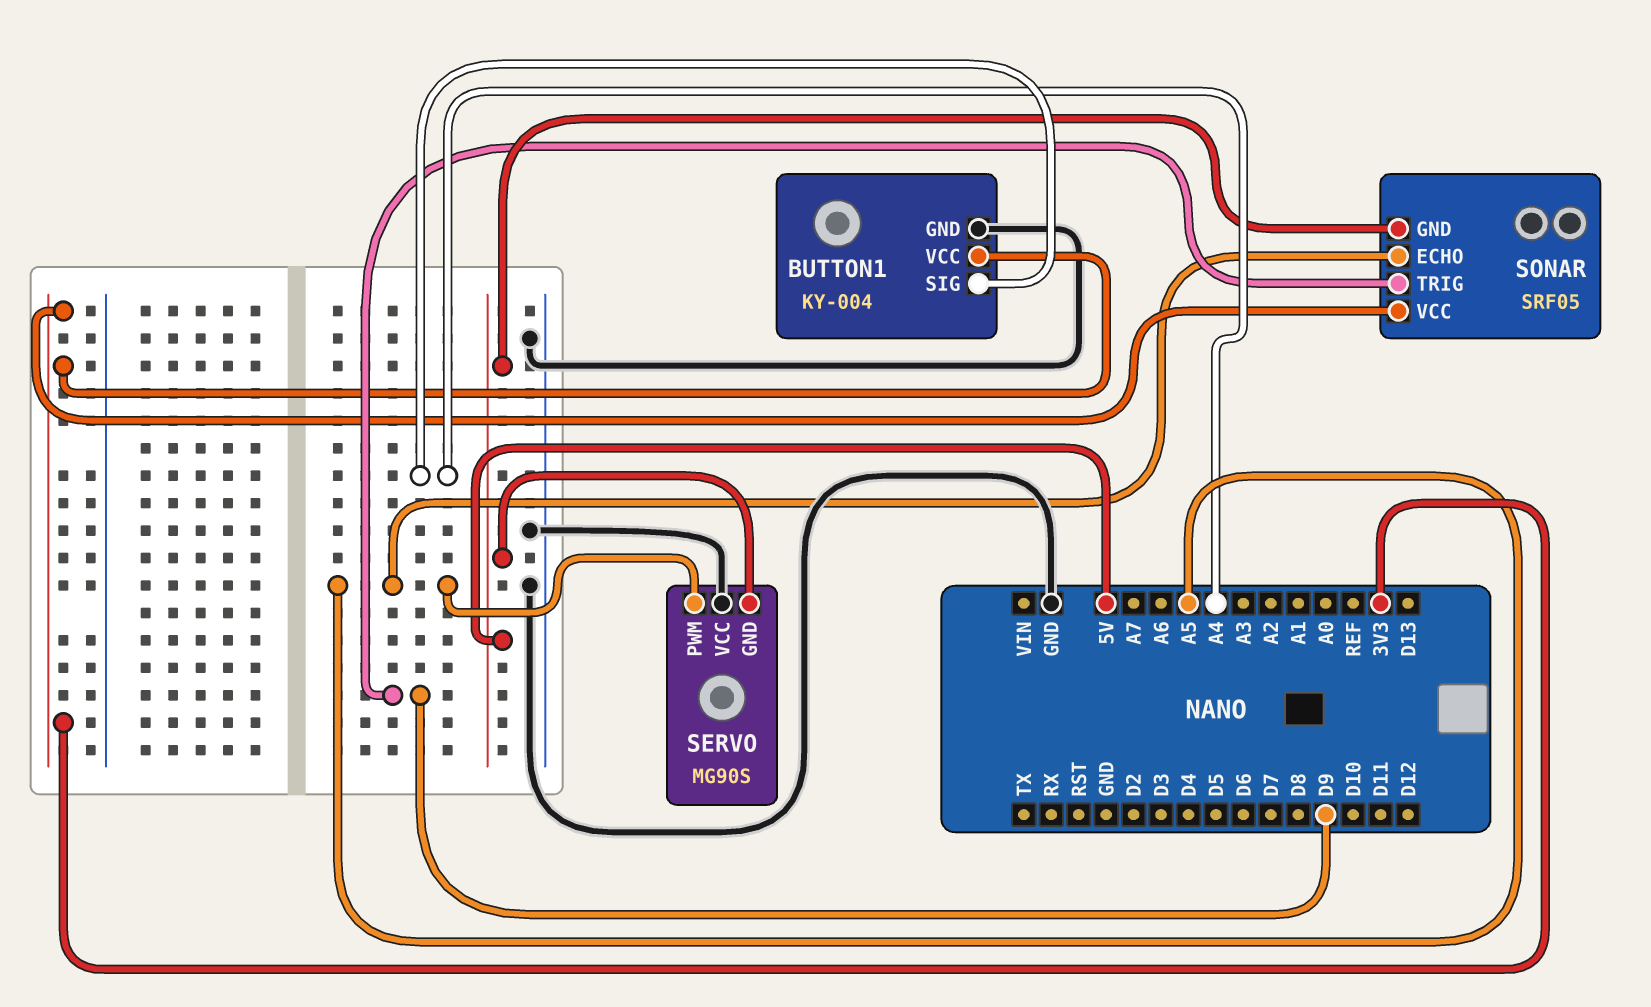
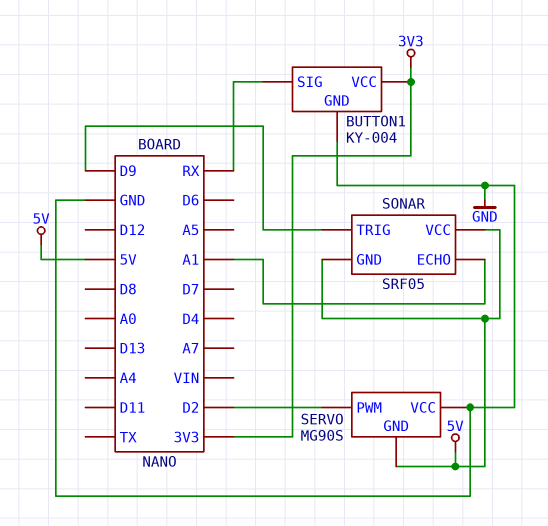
BUTTON1 pin SIG: A4 -> RX
SERVO pin PWM: A5 -> D2
SONAR pin ECHO: A5 -> A1
SONAR pin VCC: 3V3 -> 5V

